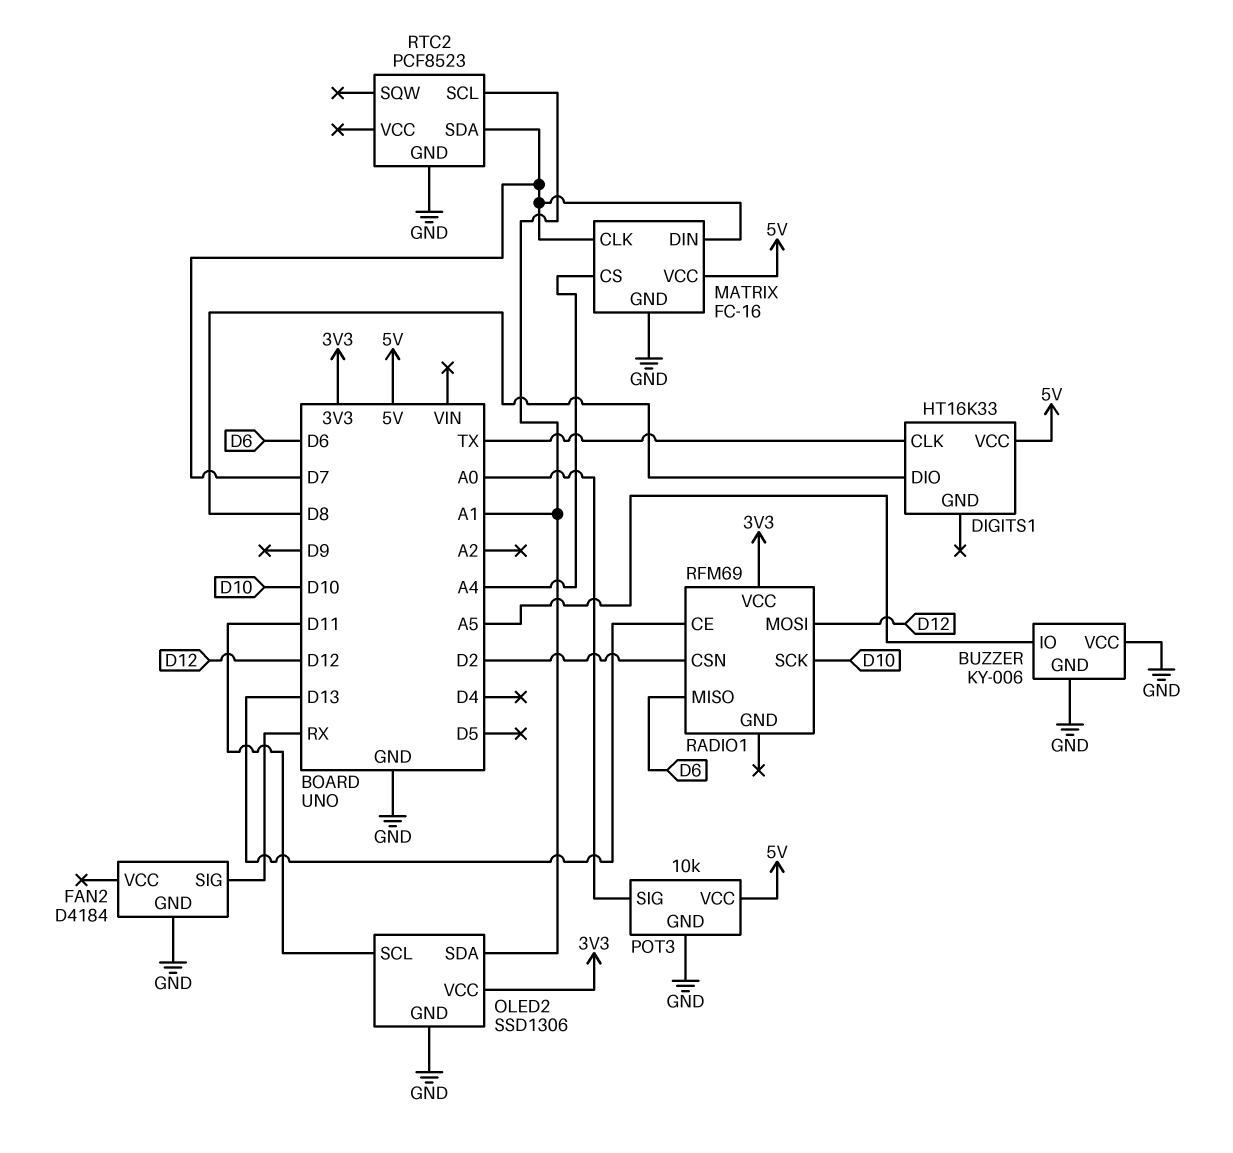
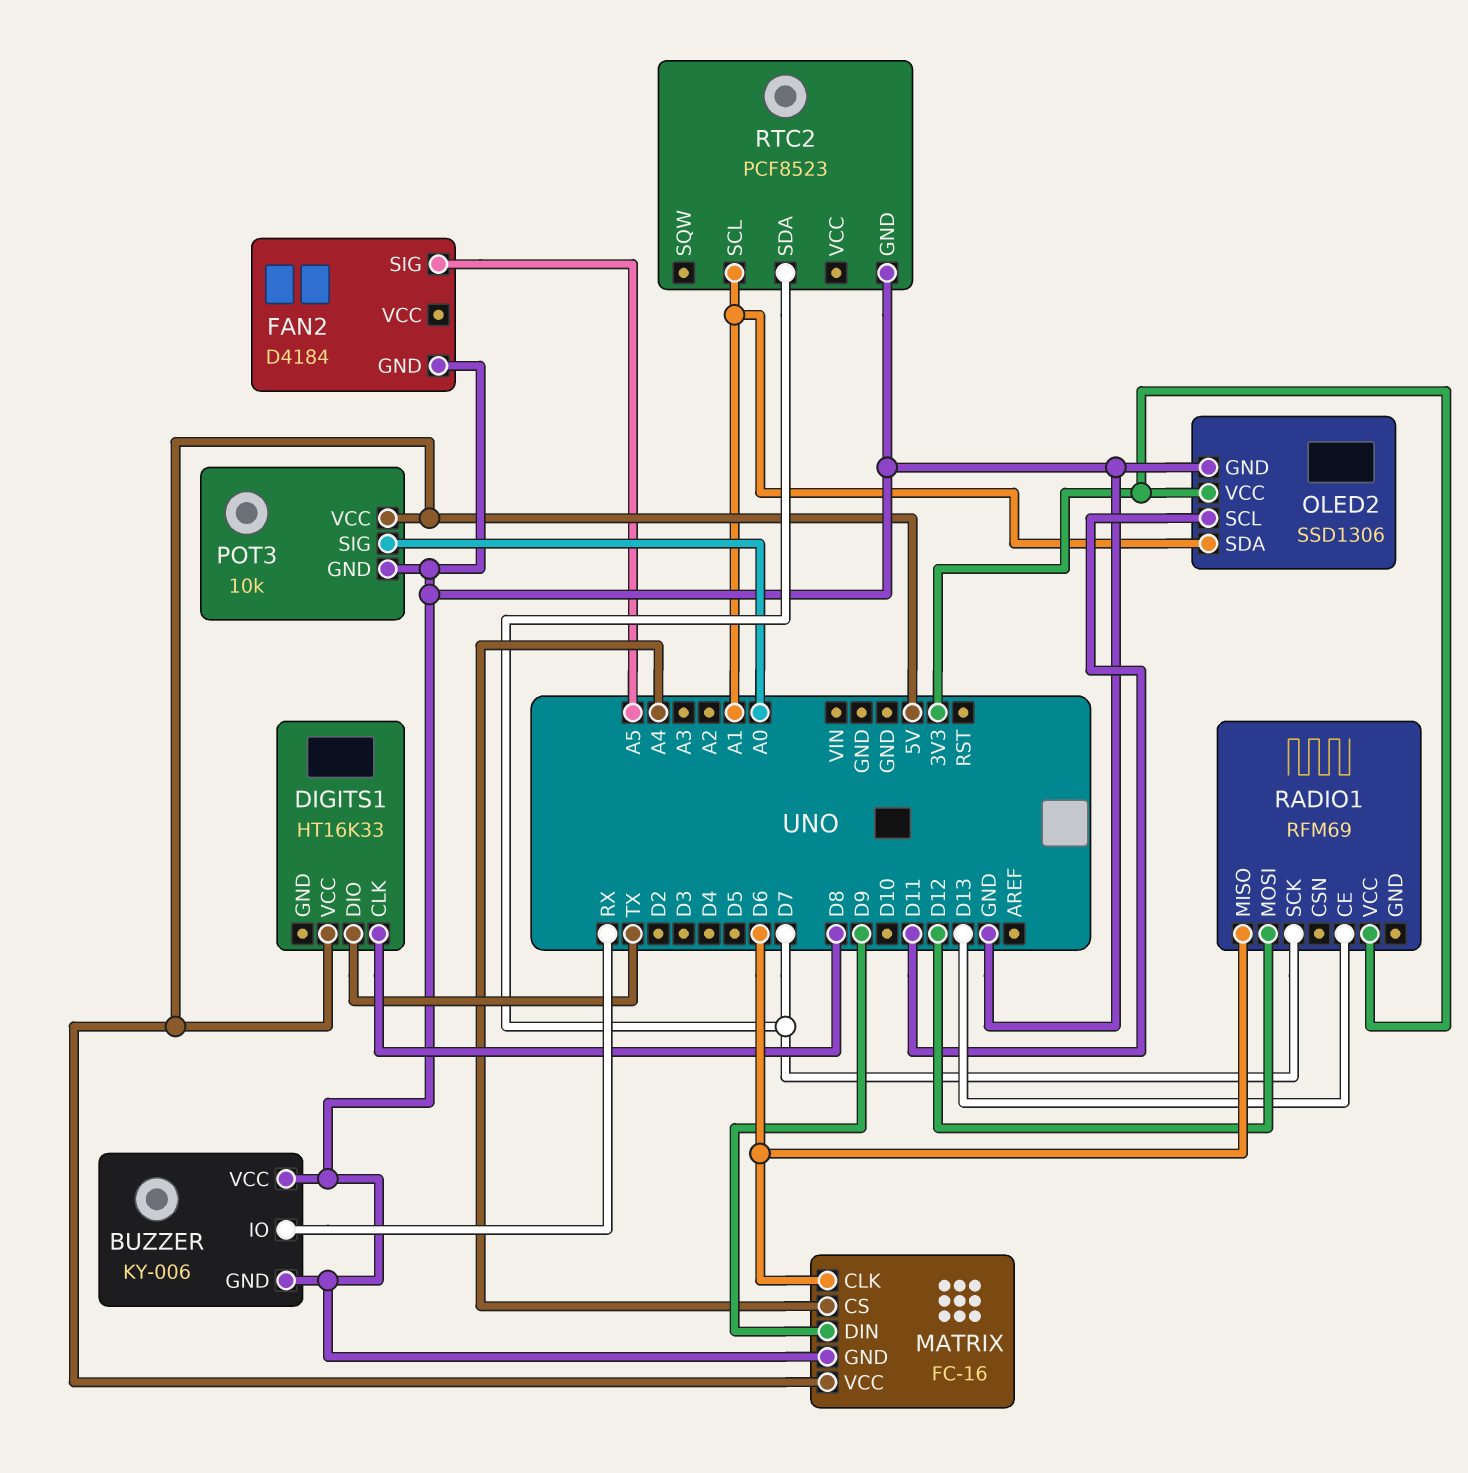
BUZZER pin IO: A5 -> RX
DIGITS1 pin CLK: TX -> D8
DIGITS1 pin DIO: D8 -> TX
FAN2 pin SIG: RX -> A5
MATRIX pin CLK: D7 -> D6
MATRIX pin DIN: D7 -> D9
RADIO1 pin CSN: D2 -> none
RADIO1 pin SCK: D10 -> D7

